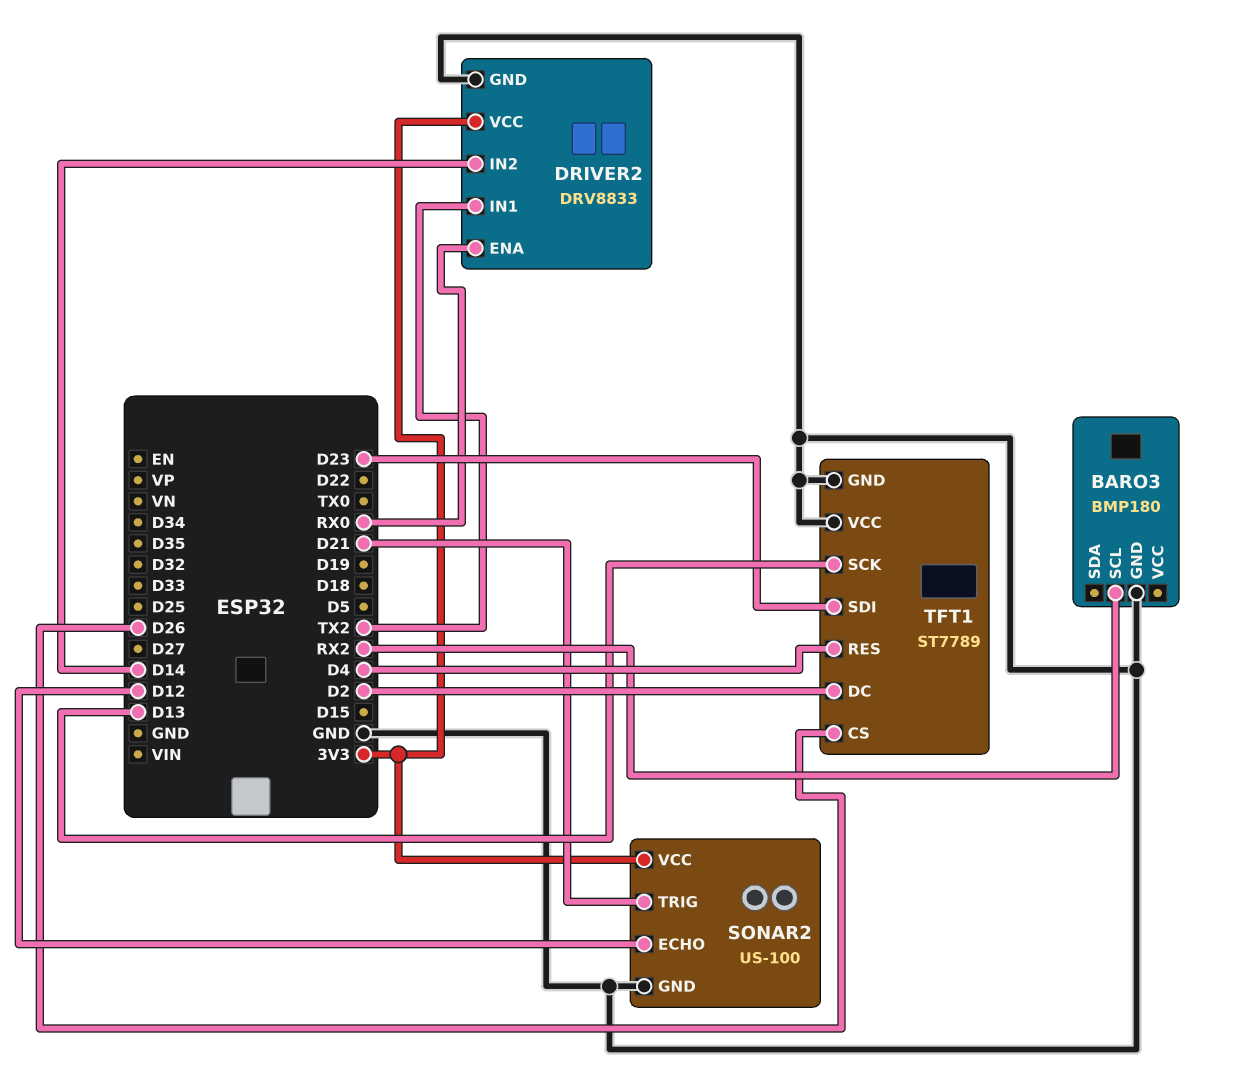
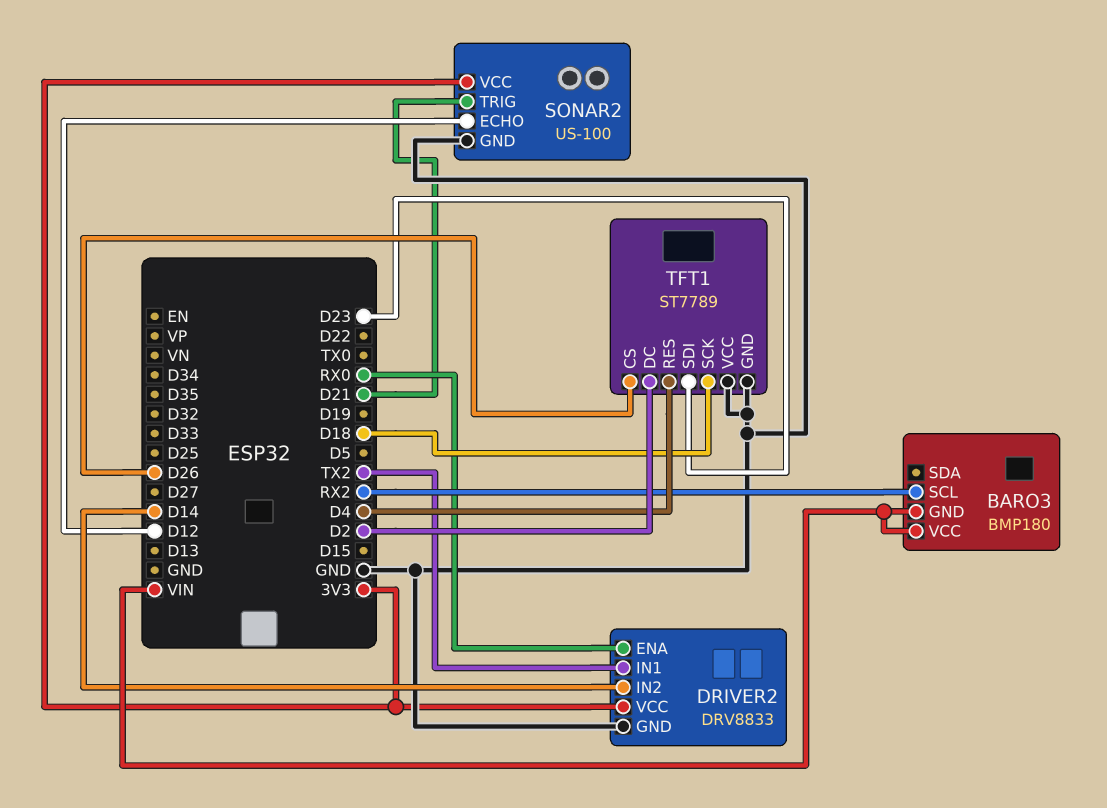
BARO3 pin GND: GND -> VIN
BARO3 pin VCC: none -> VIN
TFT1 pin SCK: D13 -> D18

